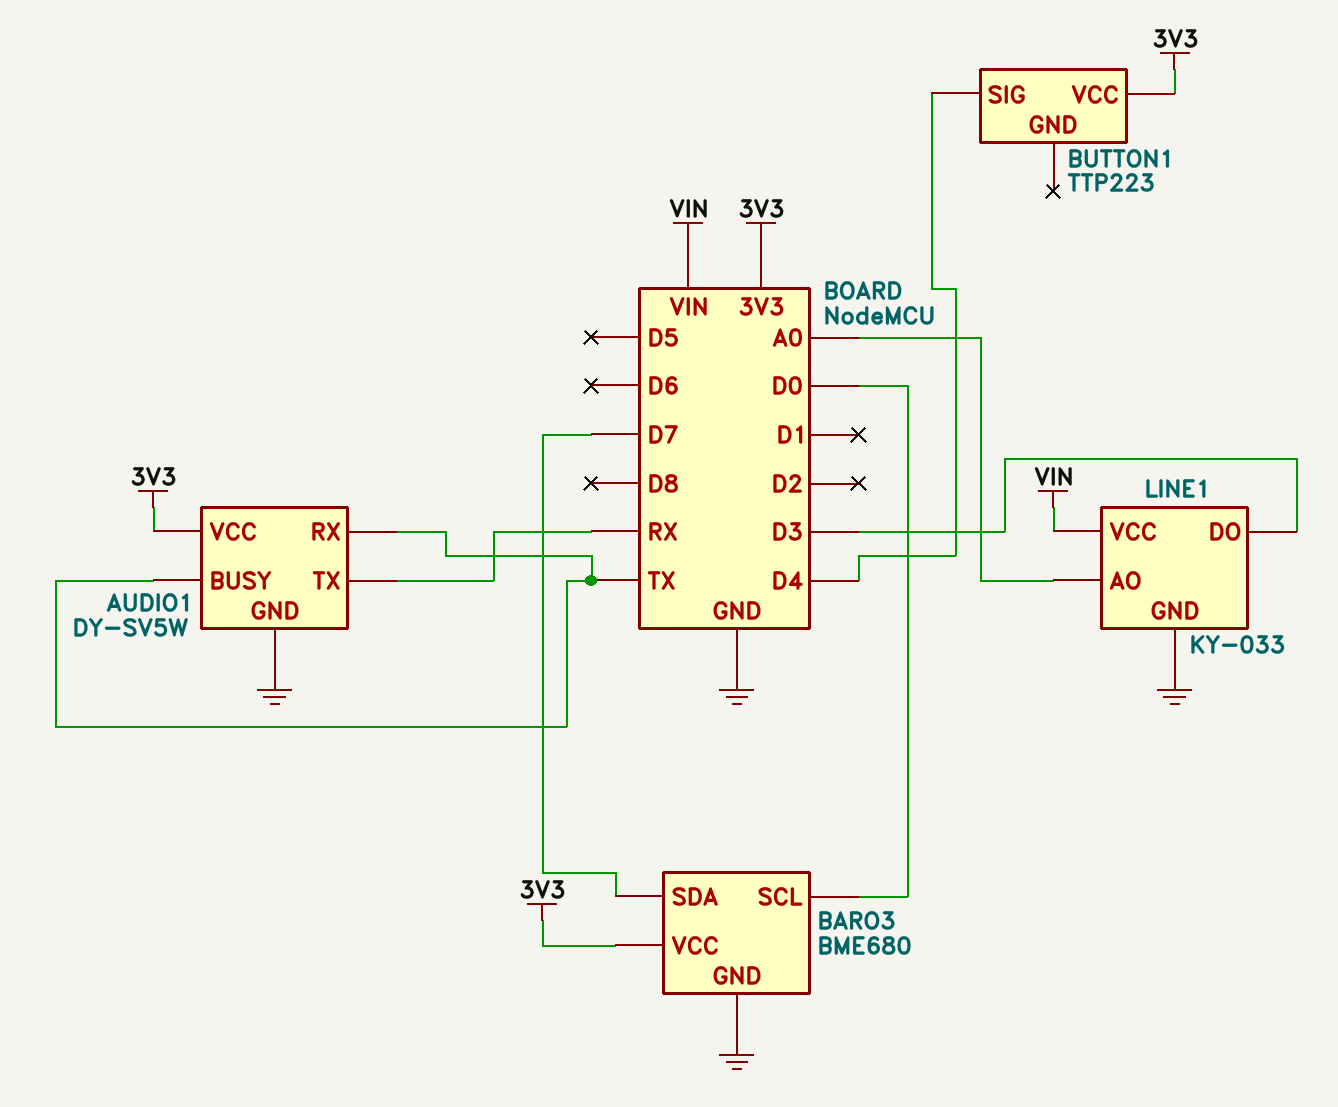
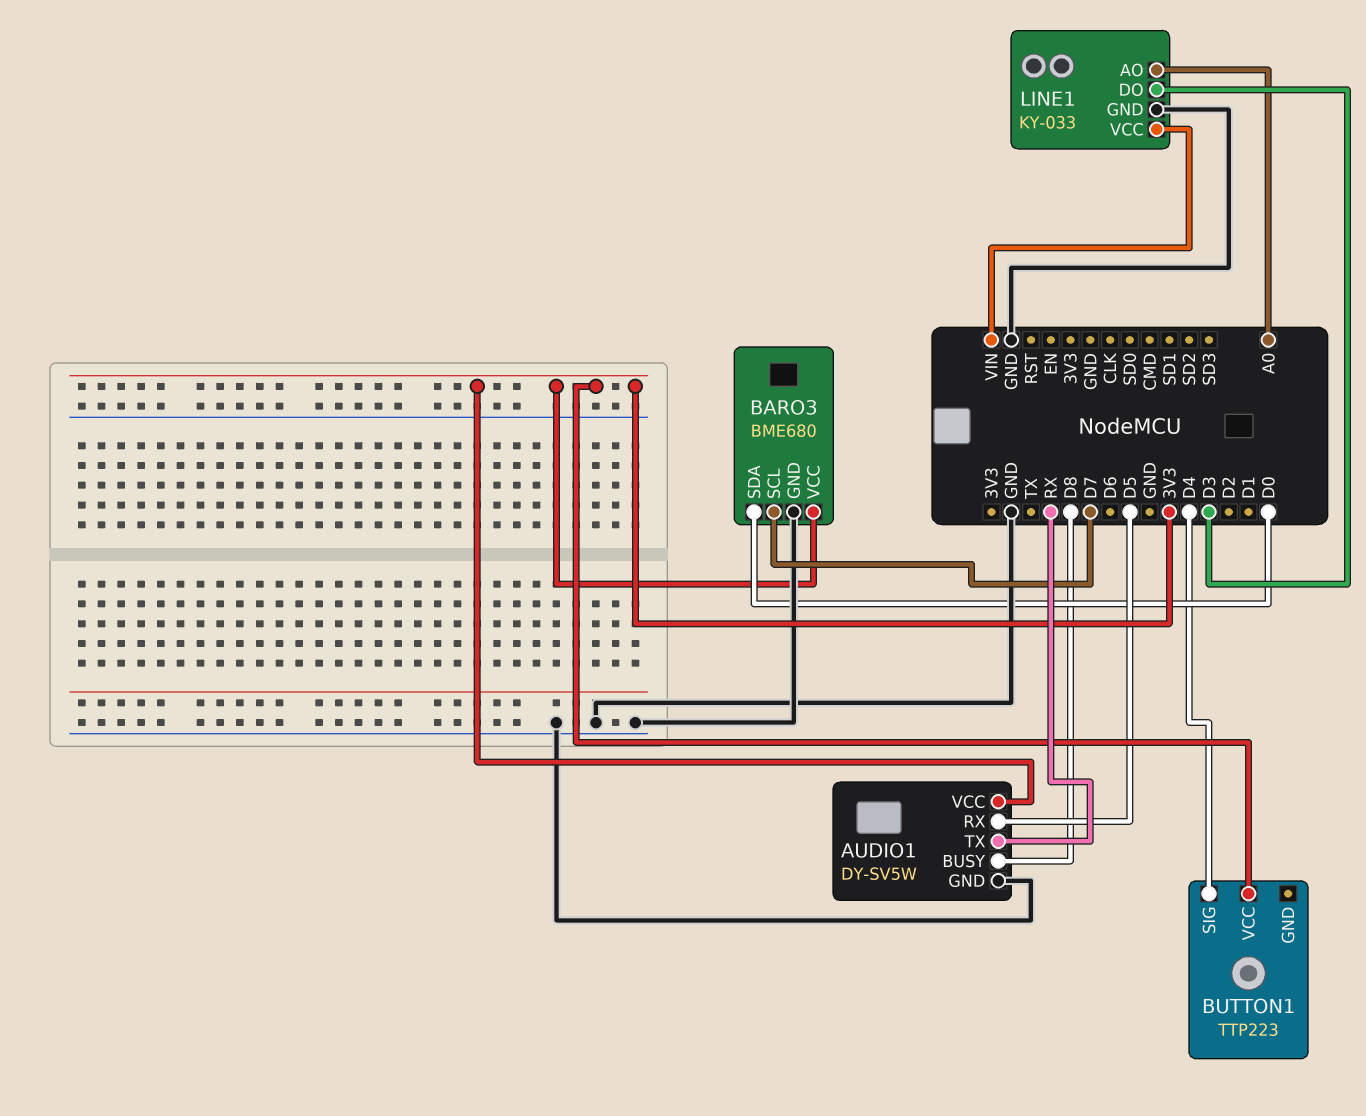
AUDIO1 pin BUSY: TX -> D8
AUDIO1 pin RX: TX -> D5
BARO3 pin SCL: D0 -> D7
BARO3 pin SDA: D7 -> D0

